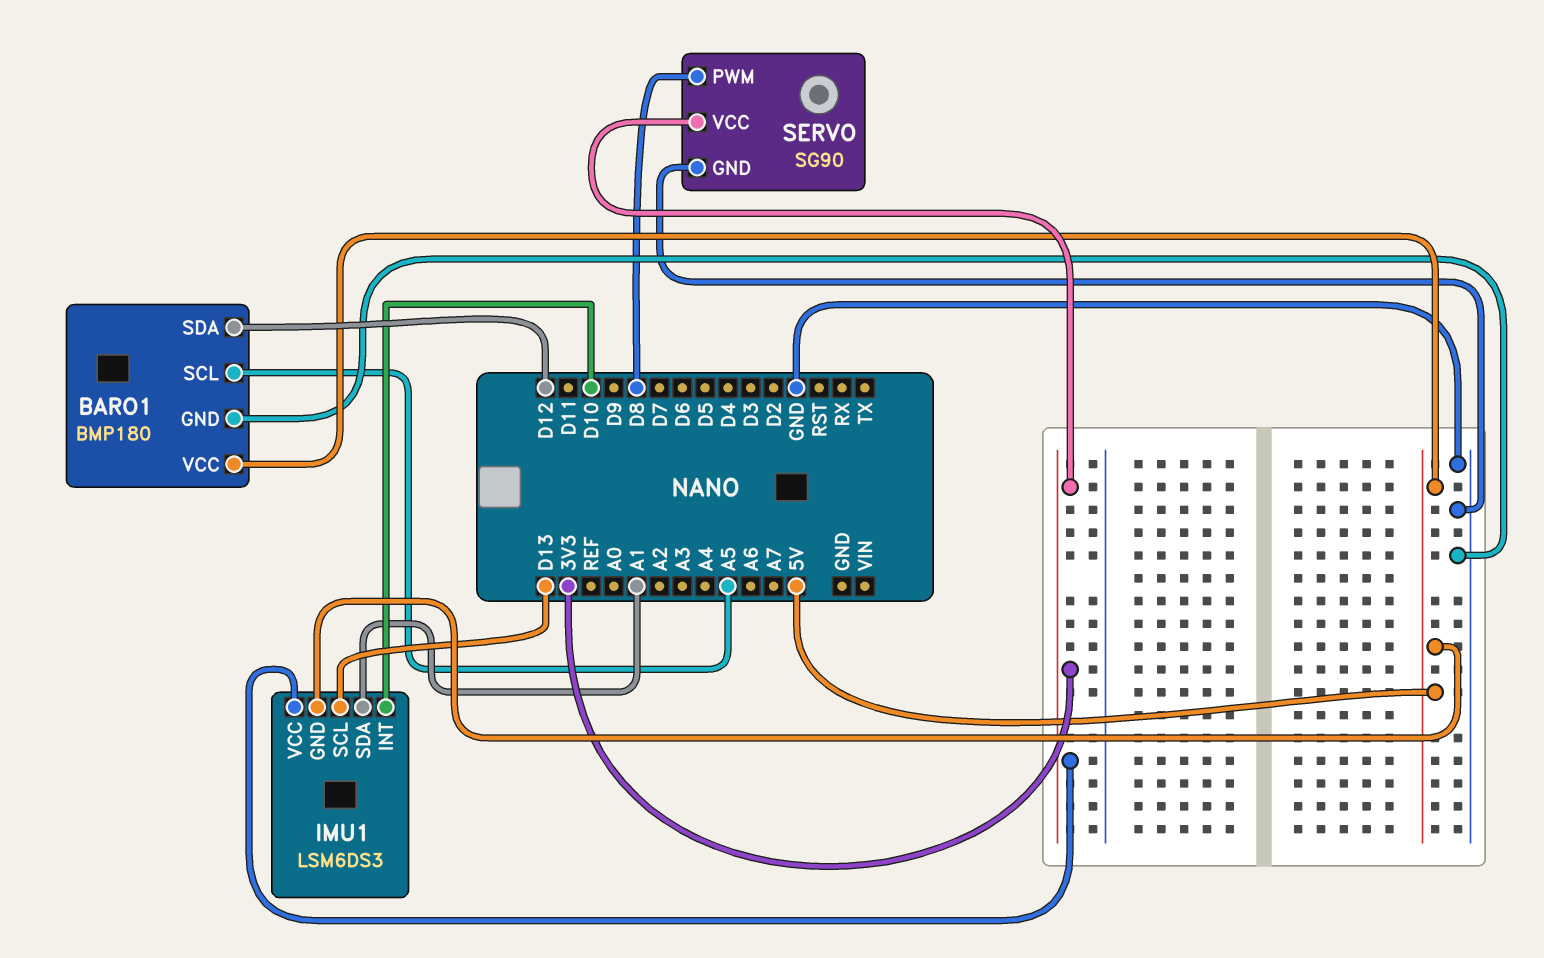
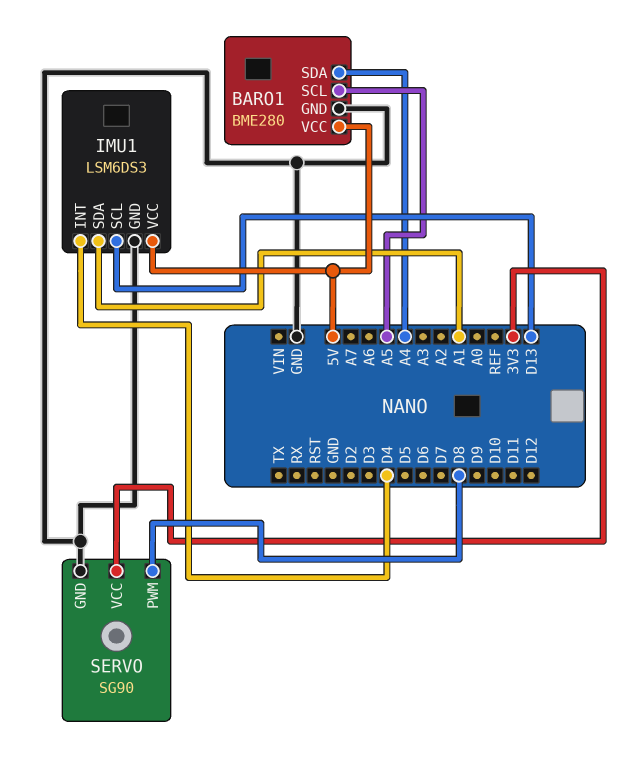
BARO1: BMP180 -> BME280
BARO1 pin SDA: D12 -> A4
IMU1 pin GND: 5V -> GND
IMU1 pin INT: D10 -> D4
IMU1 pin VCC: 3V3 -> 5V

